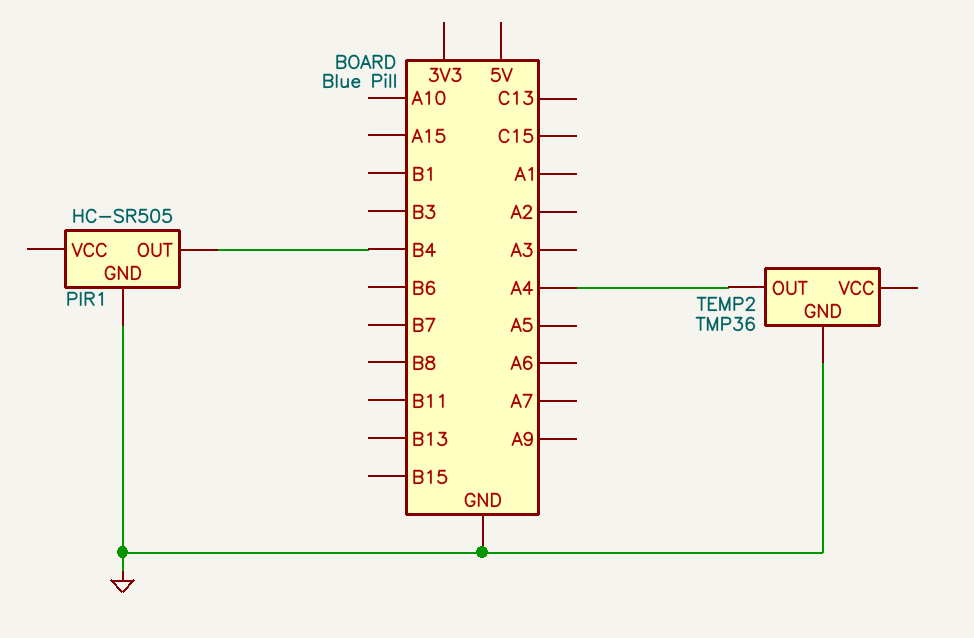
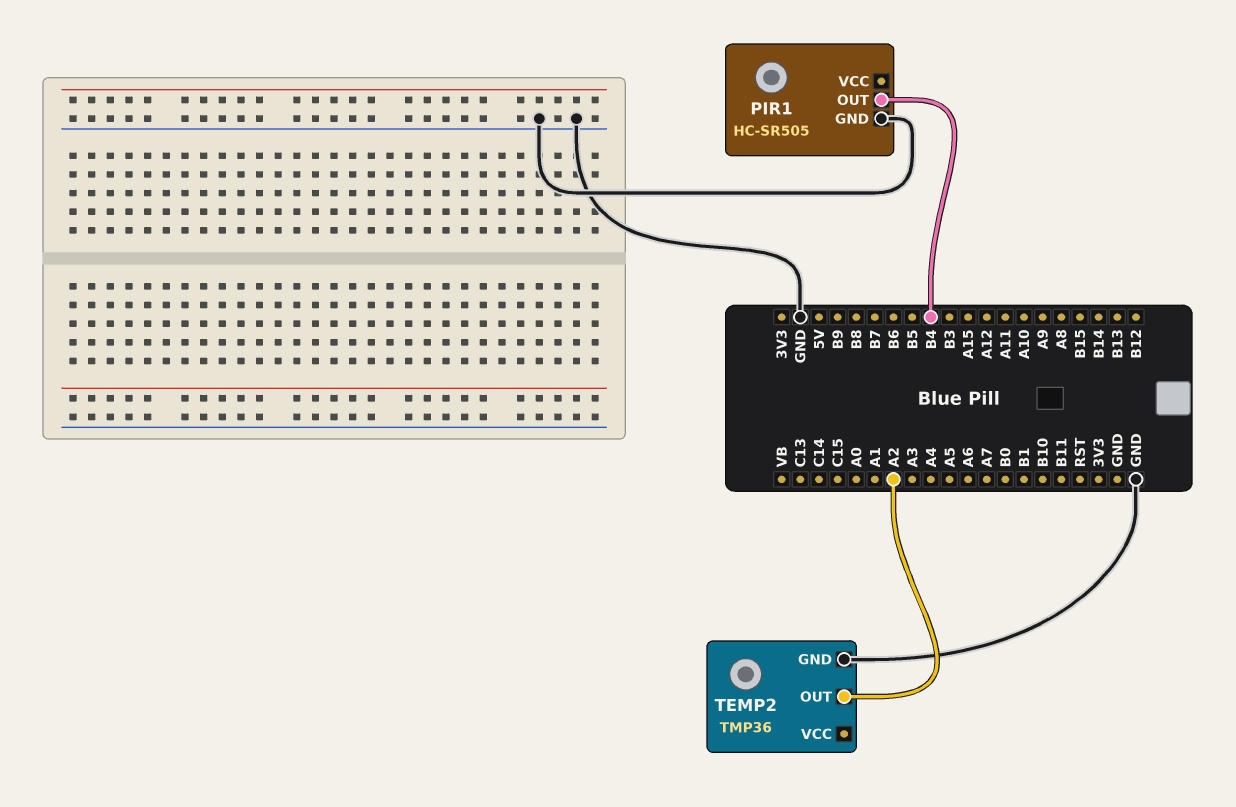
TEMP2 pin OUT: A4 -> A2

